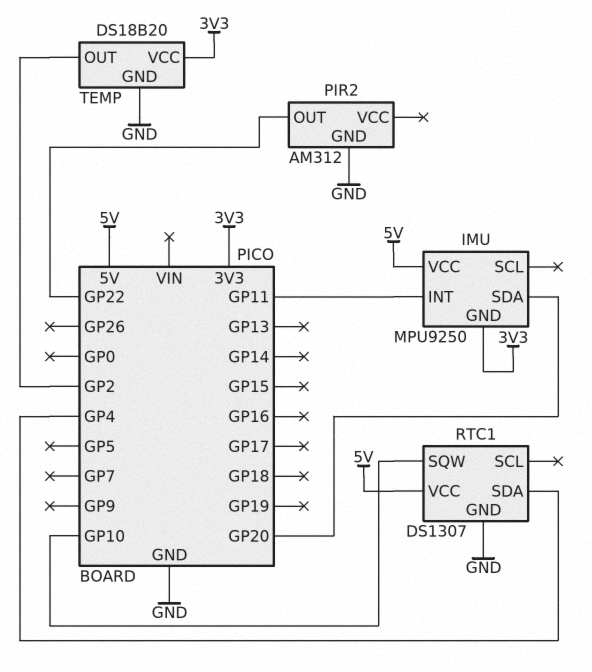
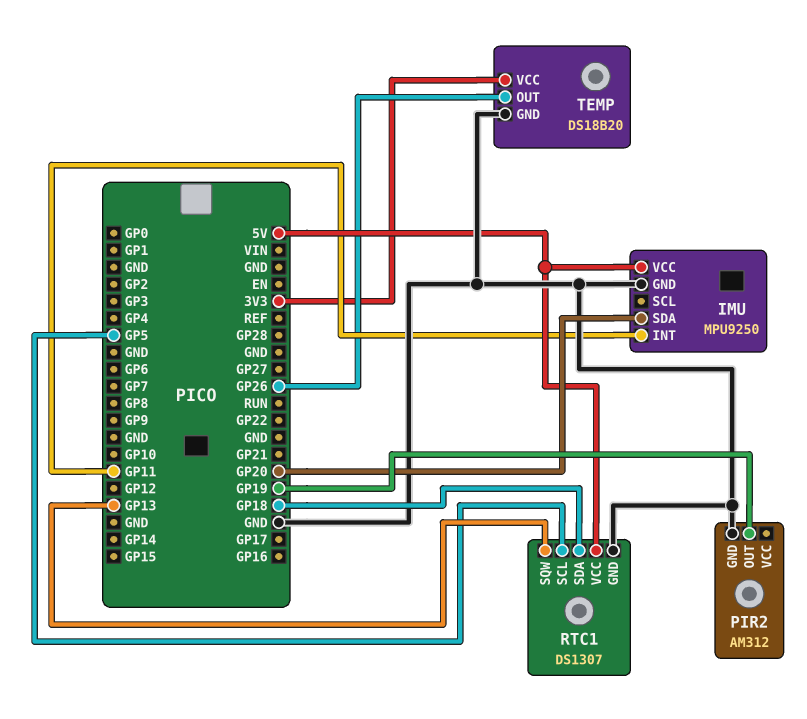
IMU pin GND: 3V3 -> GND
PIR2 pin OUT: GP22 -> GP19
RTC1 pin SCL: none -> GP5
RTC1 pin SDA: GP4 -> GP18
RTC1 pin SQW: GP10 -> GP13
TEMP pin OUT: GP2 -> GP26

